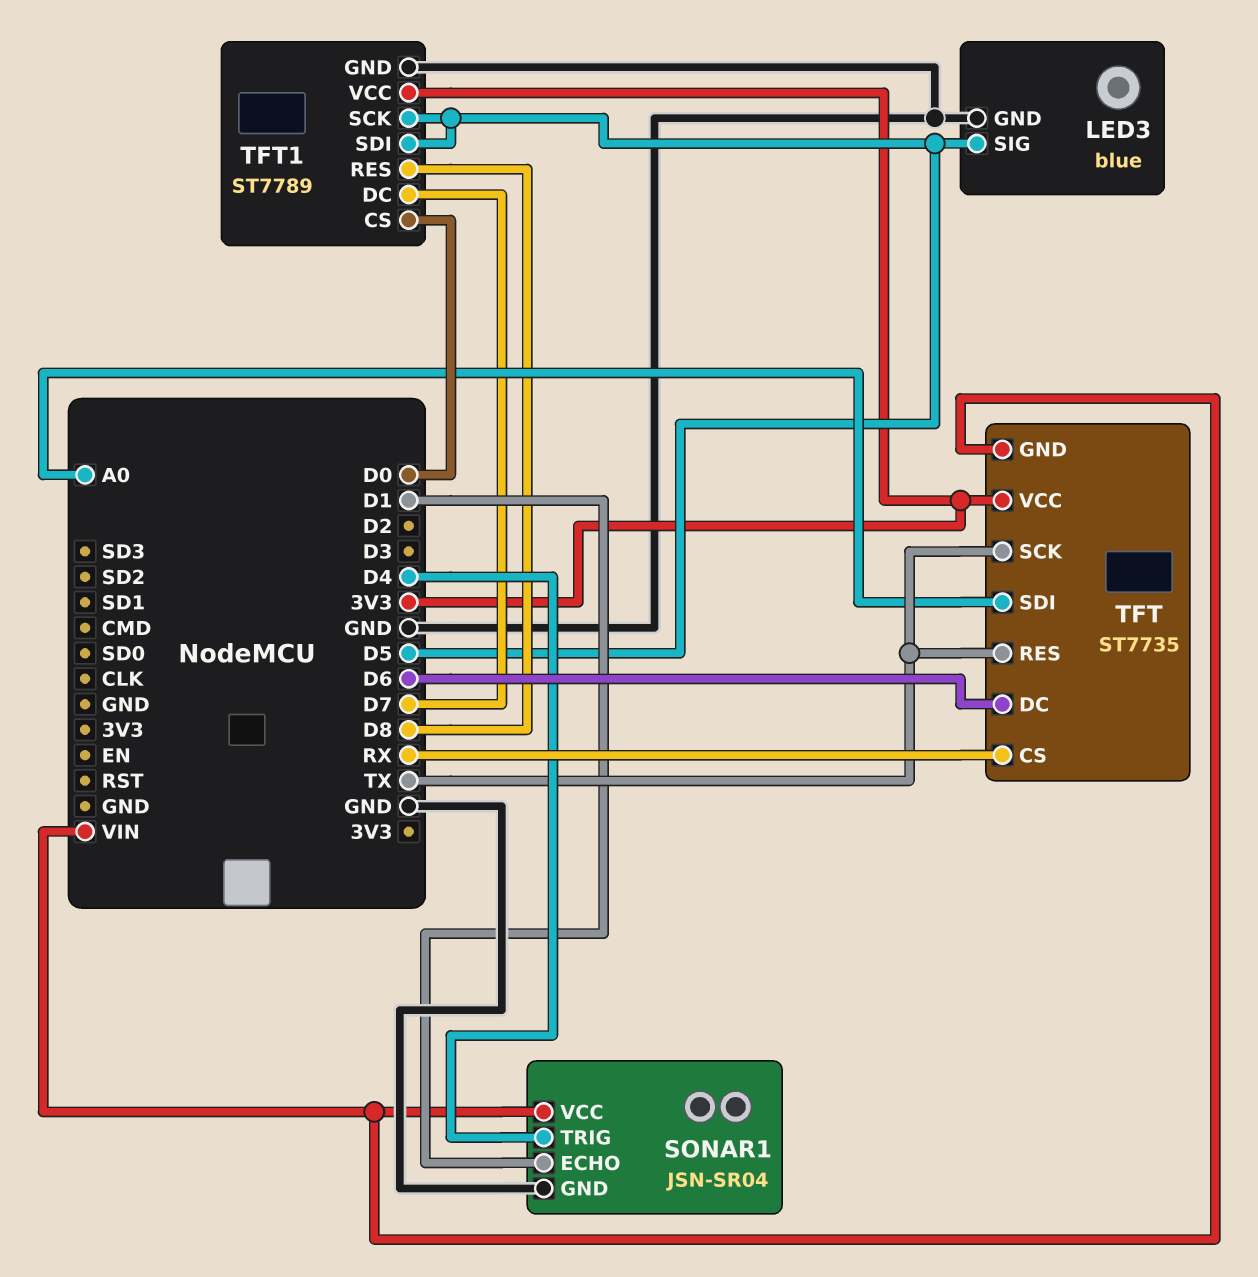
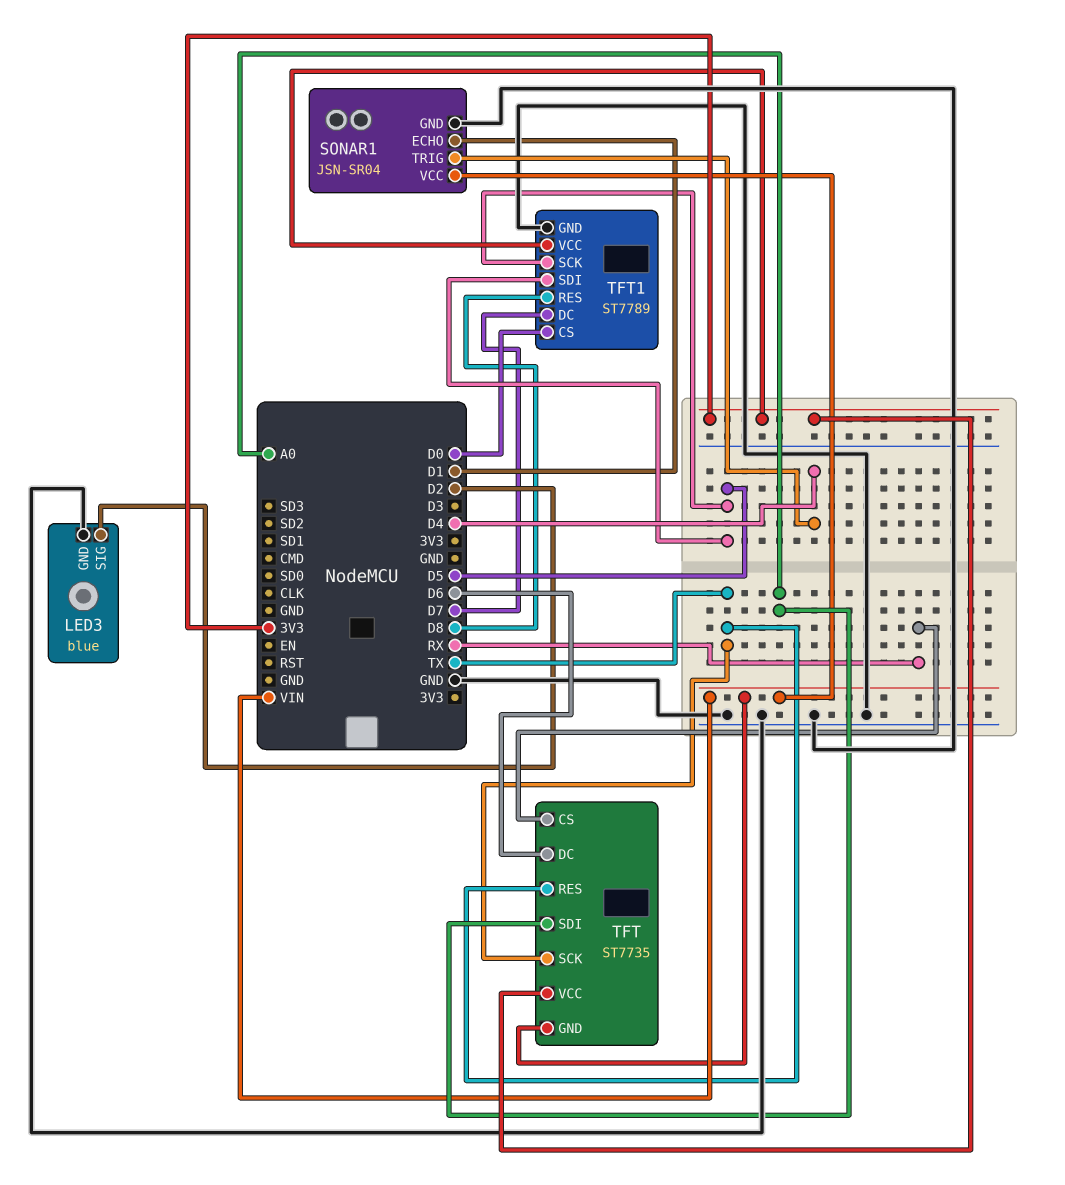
LED3 pin SIG: D5 -> D2

